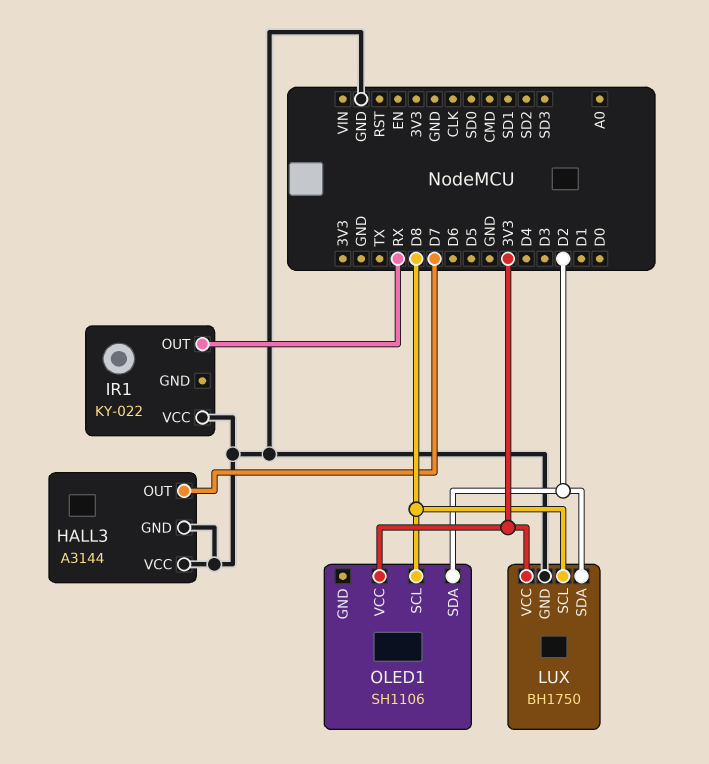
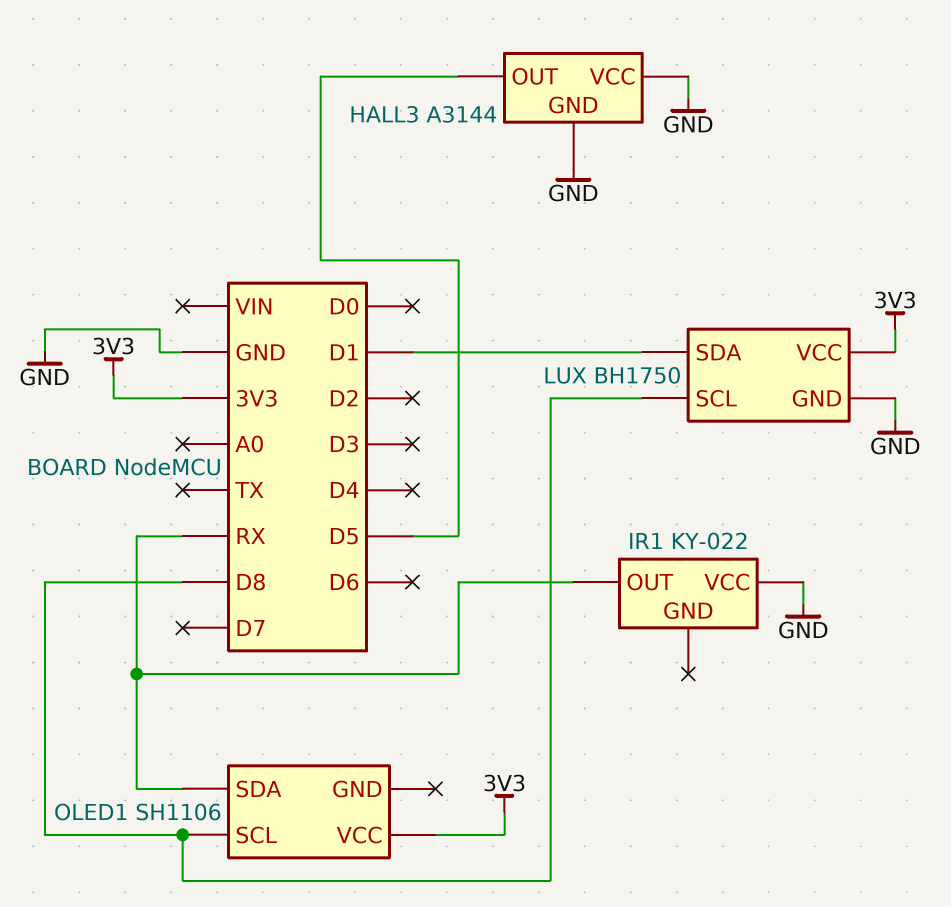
HALL3 pin OUT: D7 -> D5
LUX pin SDA: D2 -> D1
OLED1 pin SDA: D2 -> RX

